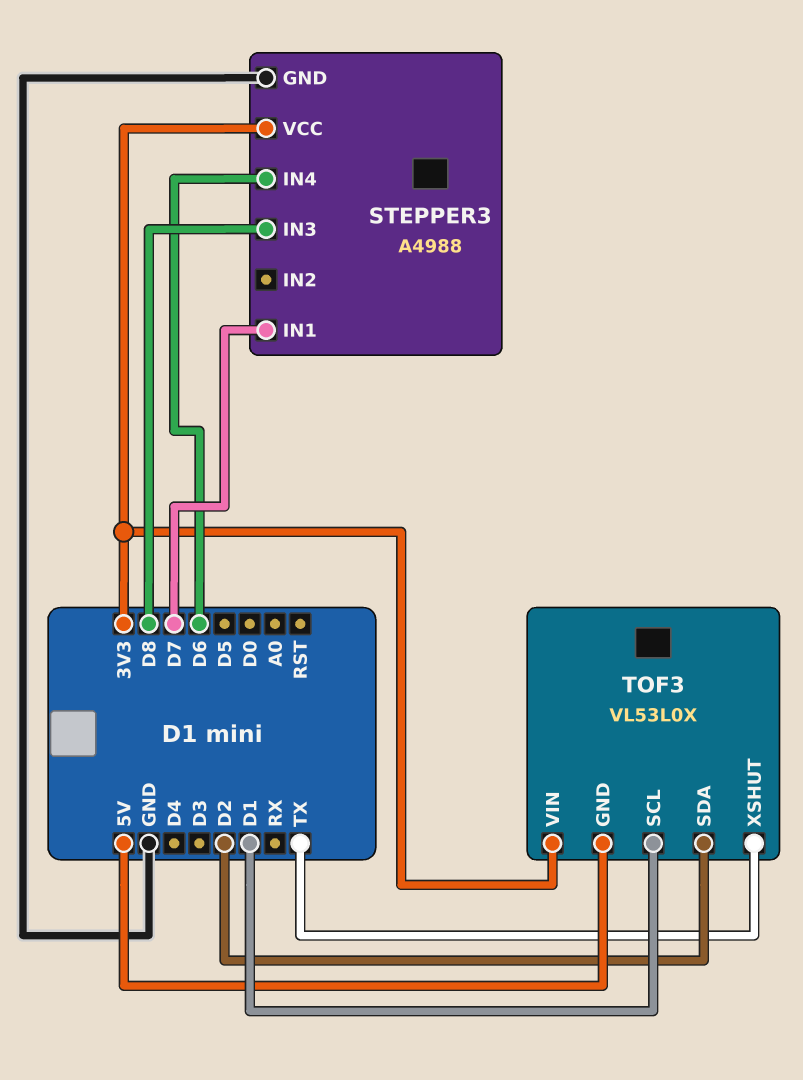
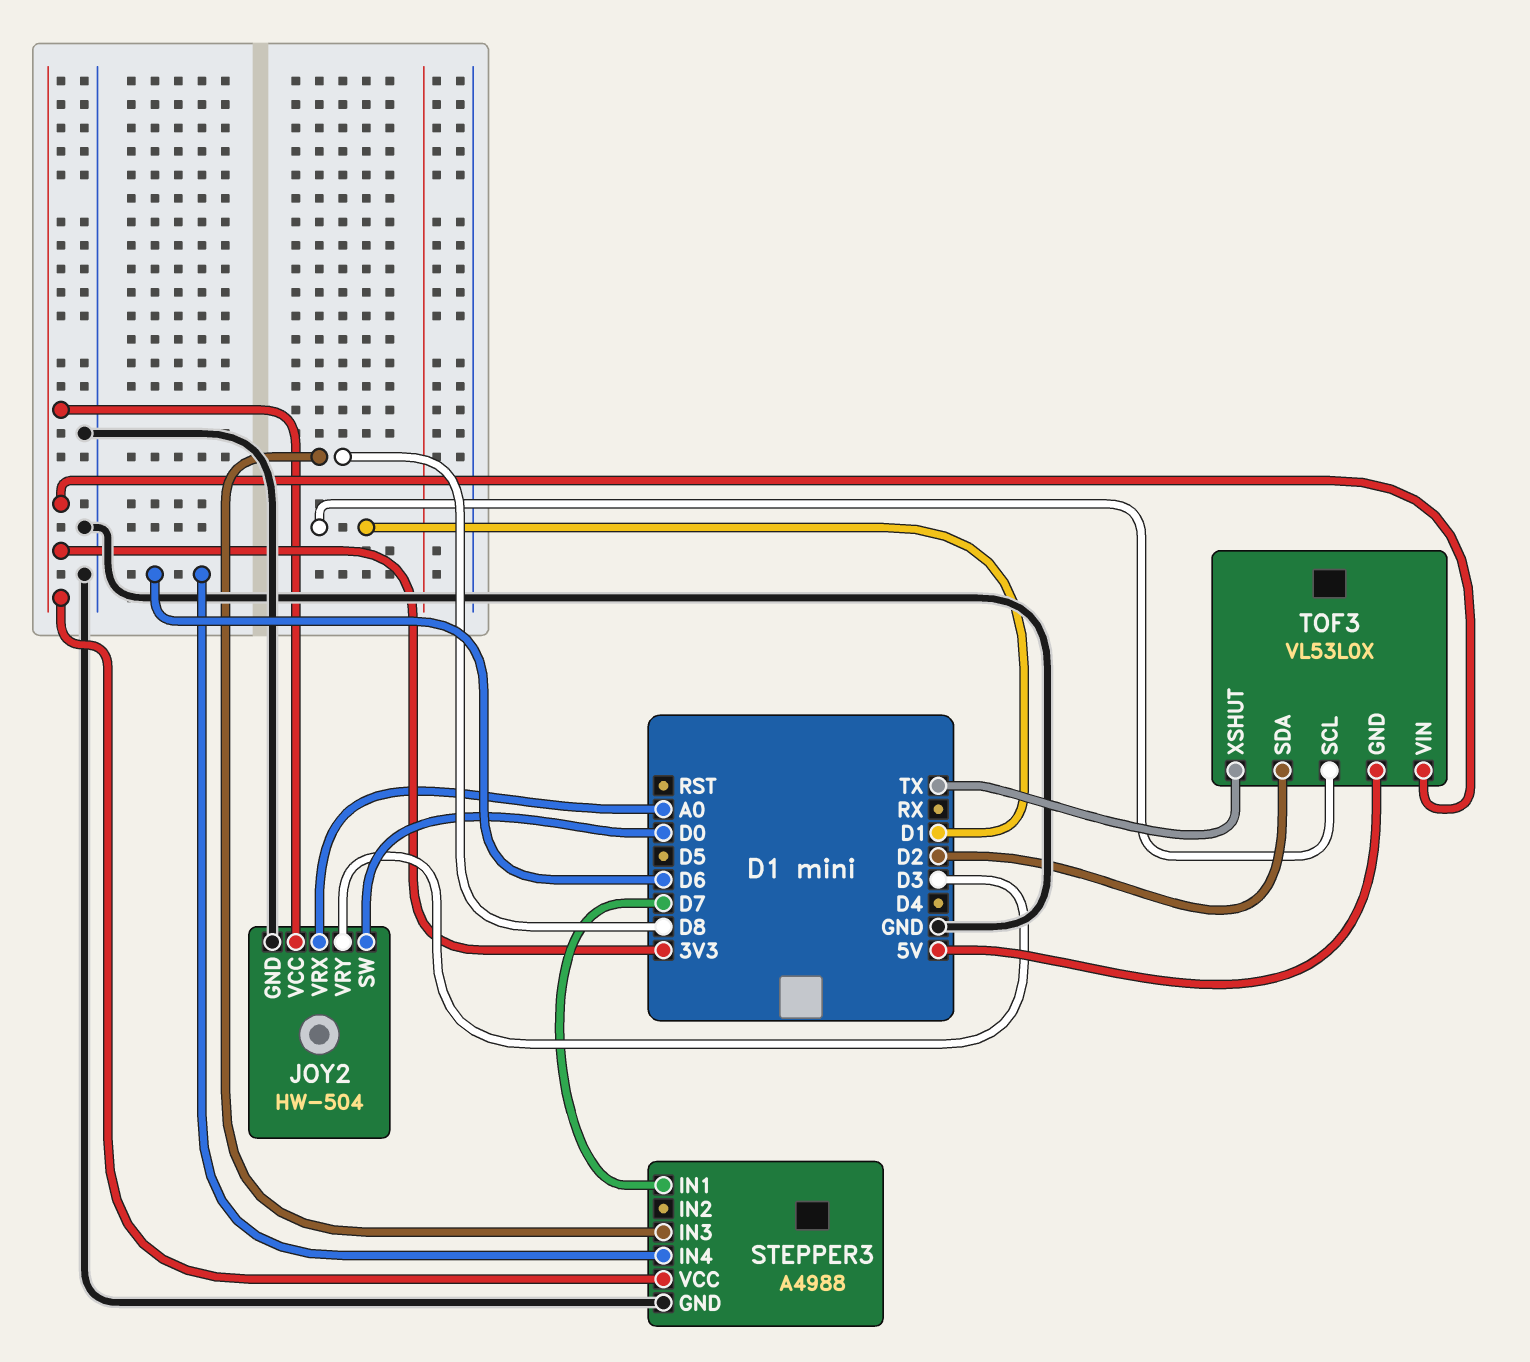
JOY2: none -> HW-504
JOY2 pin GND: none -> GND
JOY2 pin SW: none -> D0
JOY2 pin VCC: none -> 3V3
JOY2 pin VRX: none -> A0
JOY2 pin VRY: none -> D3

